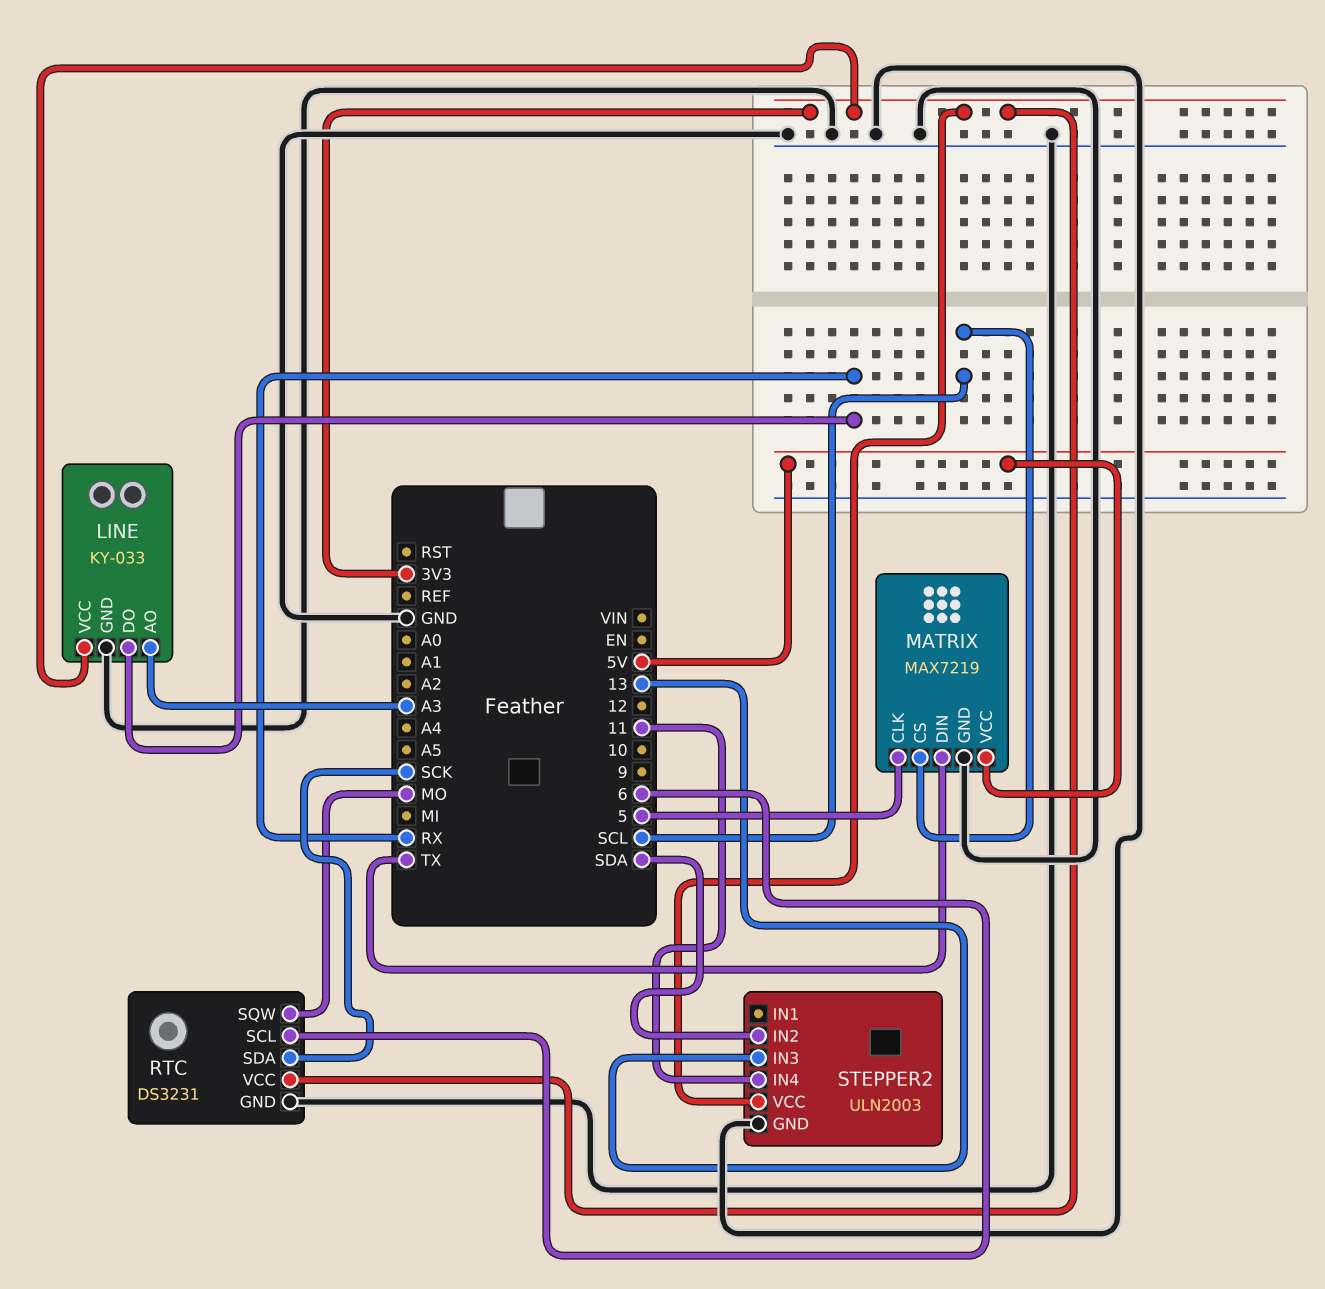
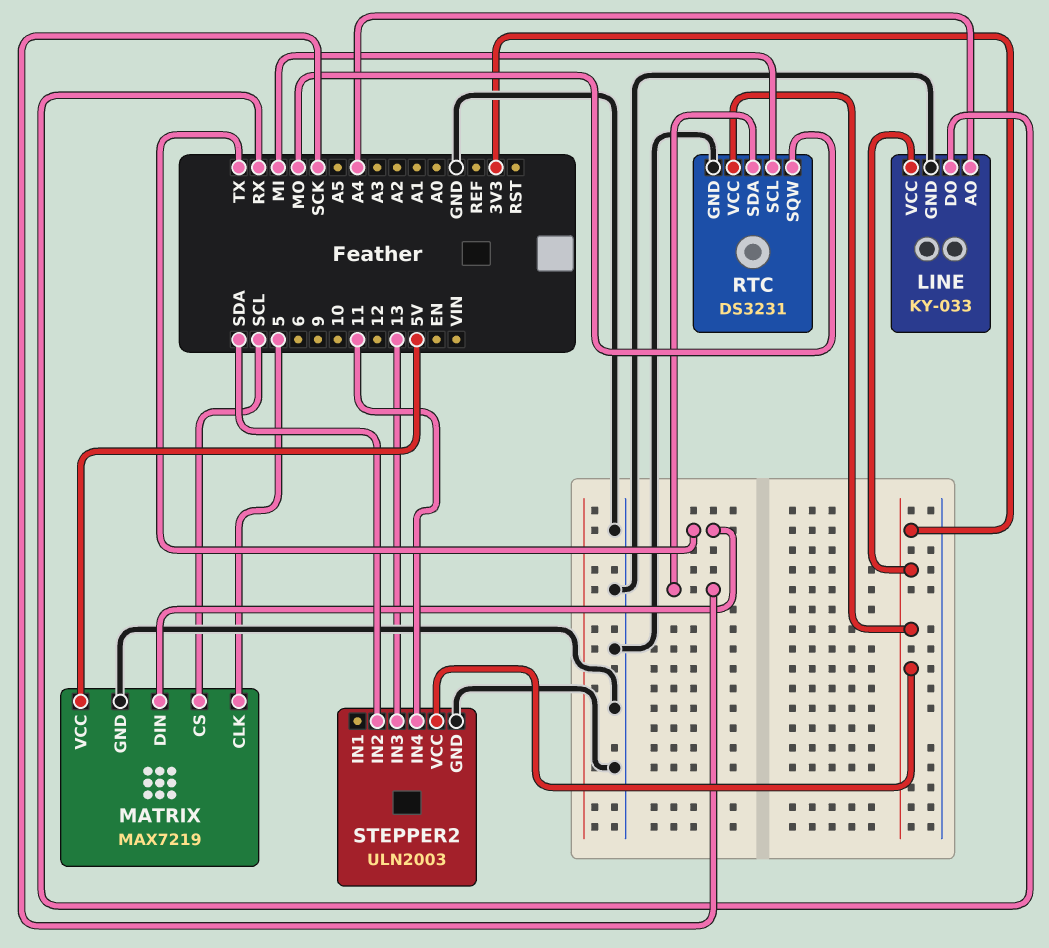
LINE pin AO: A3 -> A4
RTC pin SCL: 6 -> MI

